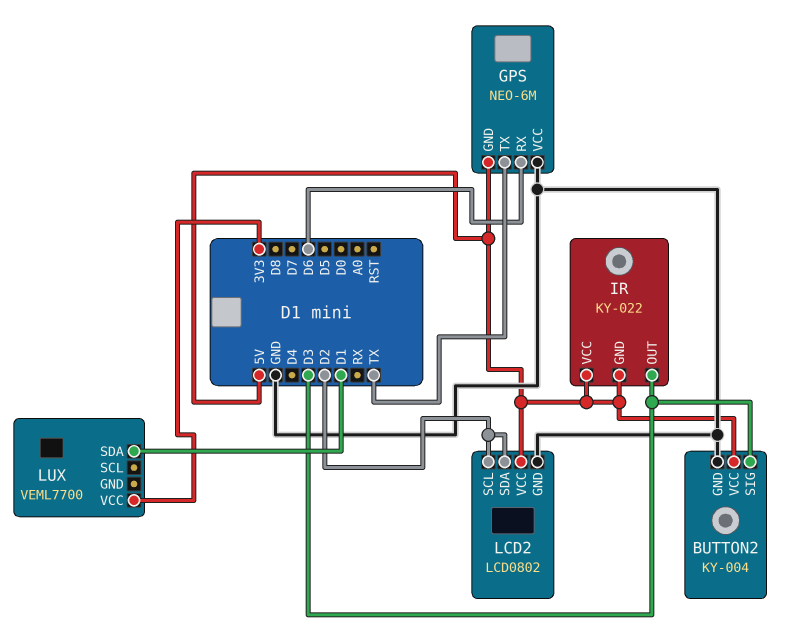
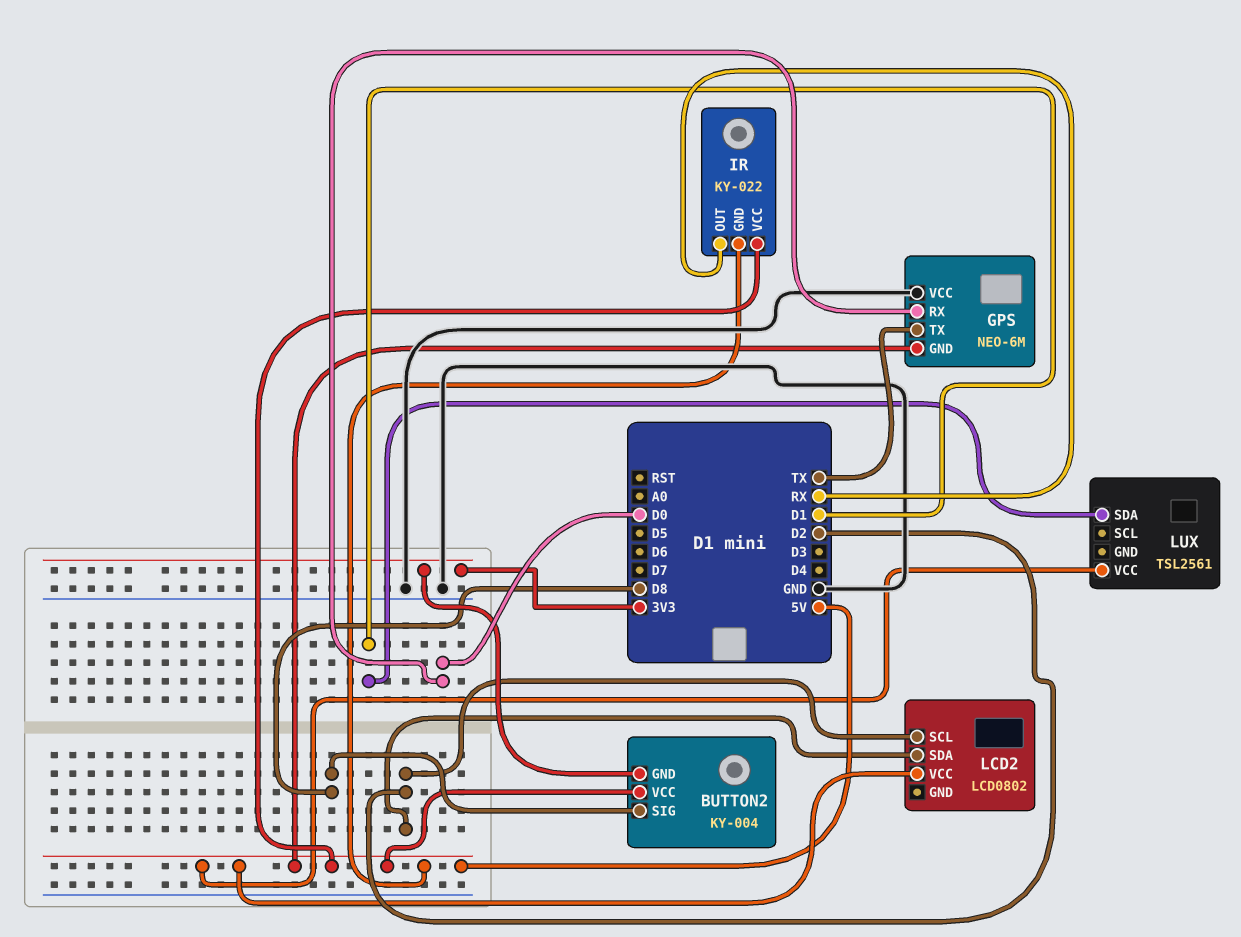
BUTTON2 pin GND: GND -> 3V3
BUTTON2 pin SIG: D3 -> D8
GPS pin RX: D6 -> D0
IR pin OUT: D3 -> RX
LCD2 pin GND: GND -> none
LUX: VEML7700 -> TSL2561
LUX pin VCC: 3V3 -> 5V

